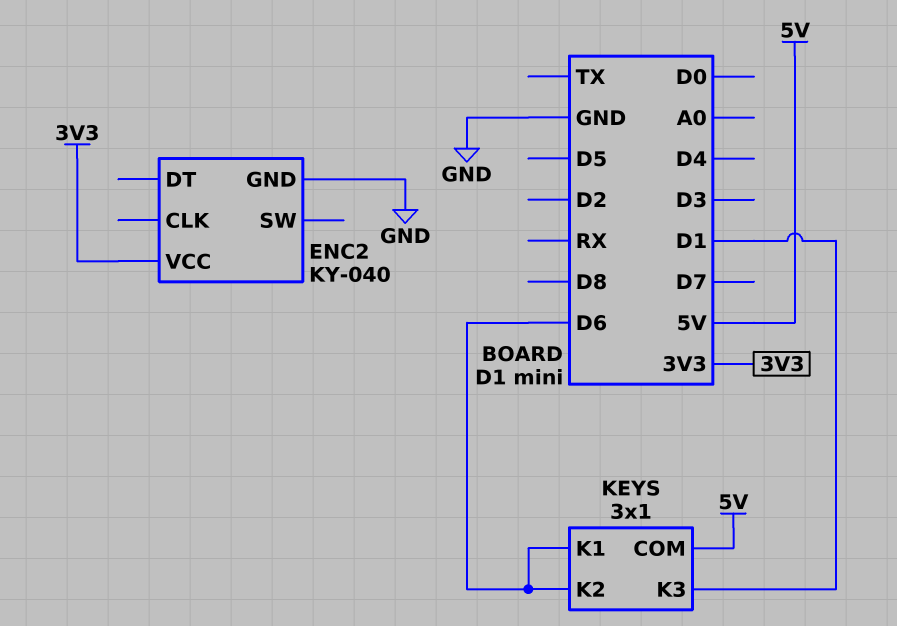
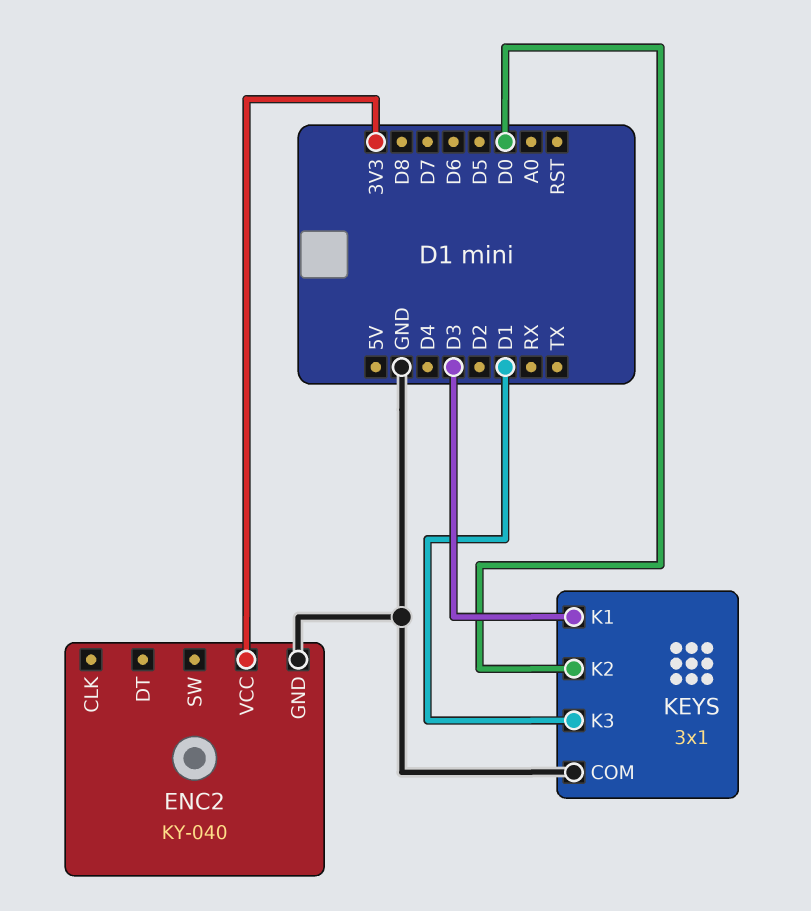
KEYS pin COM: 5V -> GND
KEYS pin K1: D6 -> D3
KEYS pin K2: D6 -> D0

